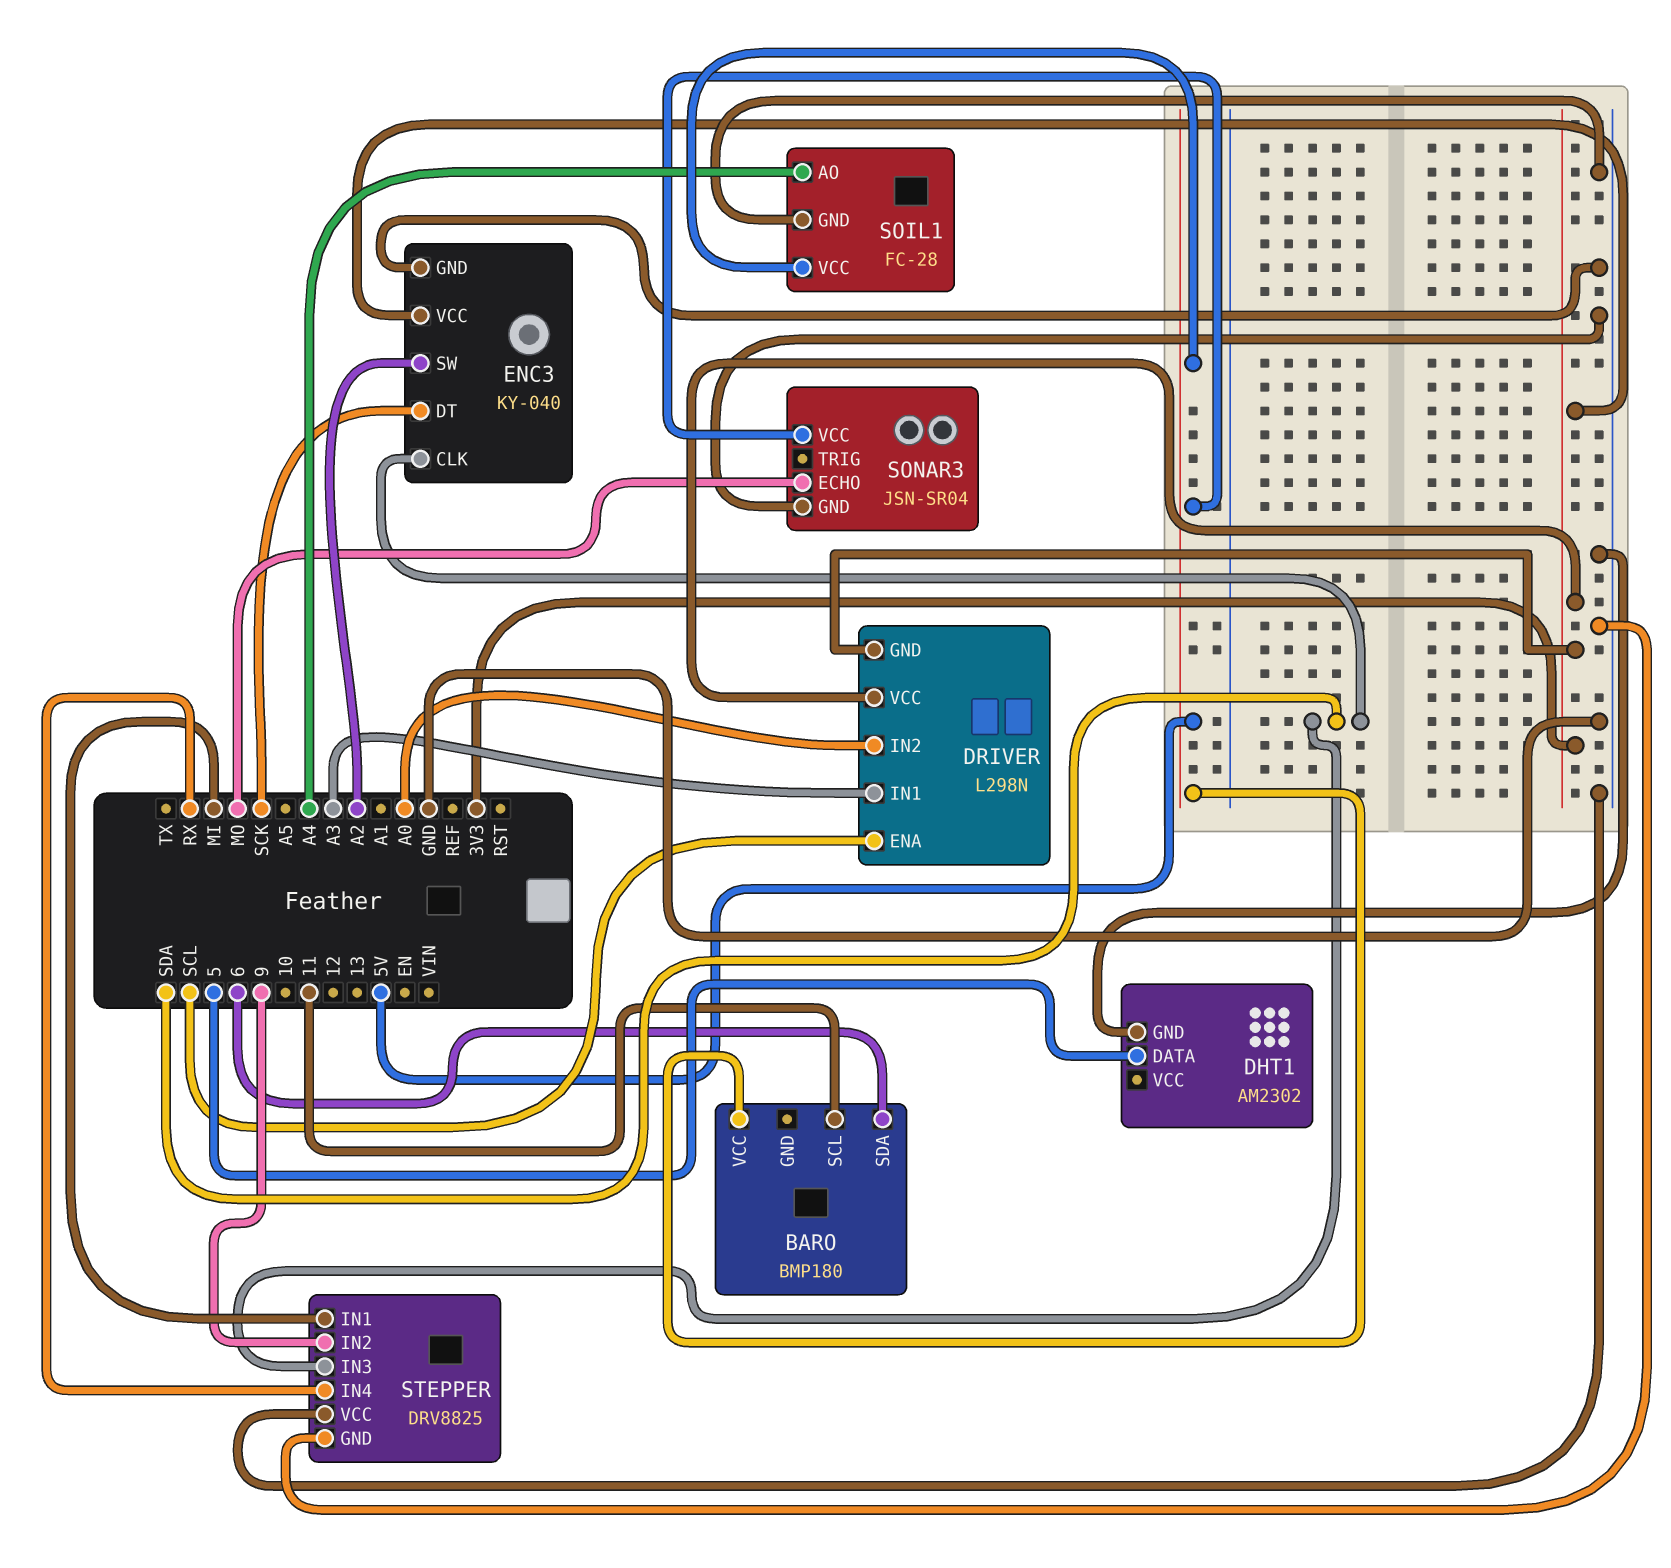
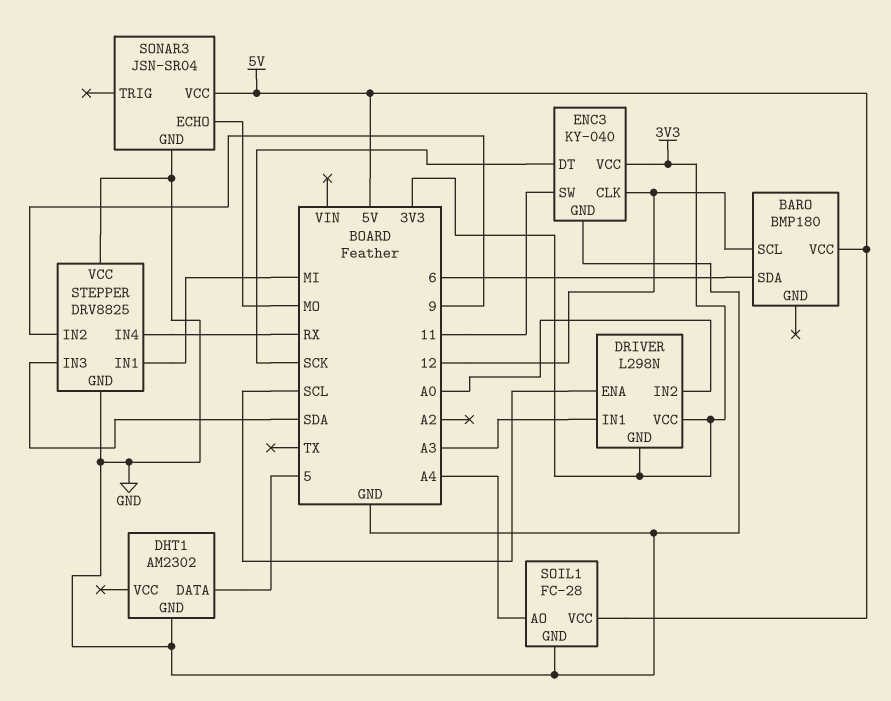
BARO pin SCL: 11 -> 12
ENC3 pin CLK: SDA -> 12
ENC3 pin SW: A2 -> 11

